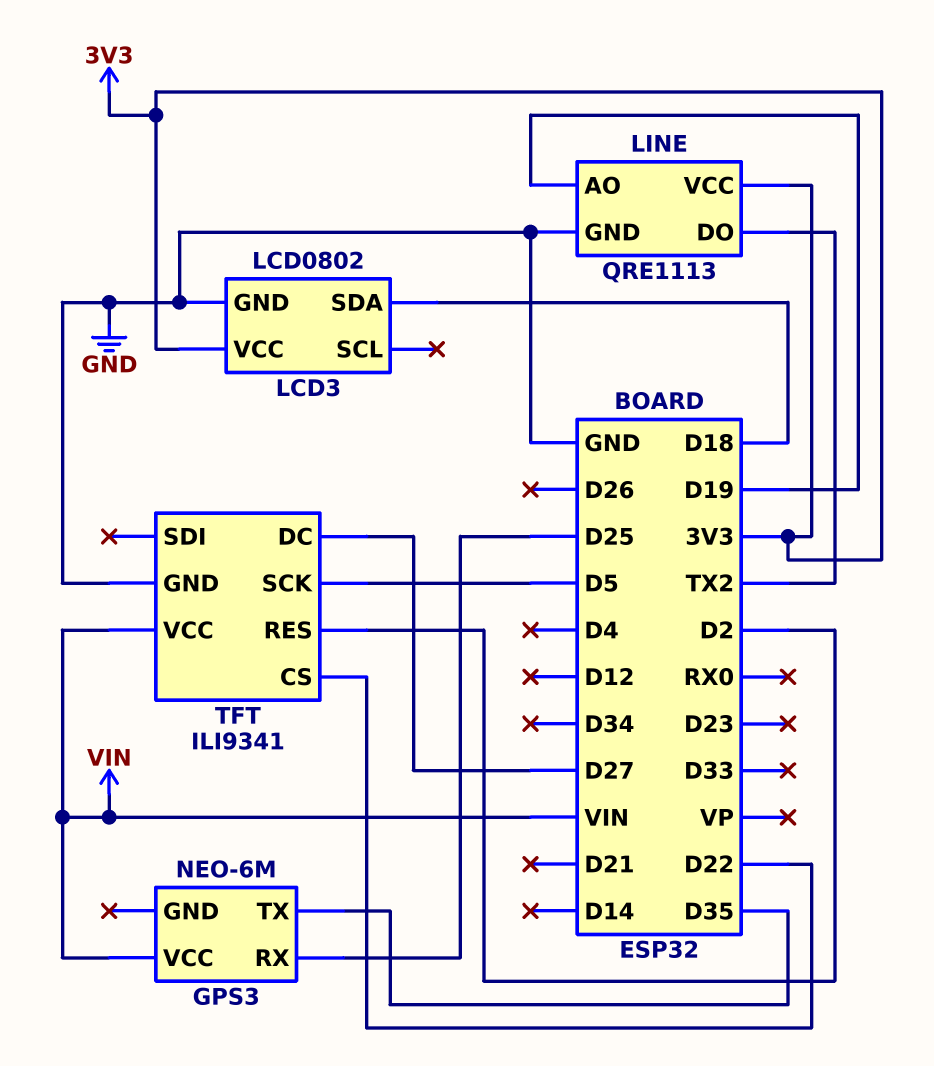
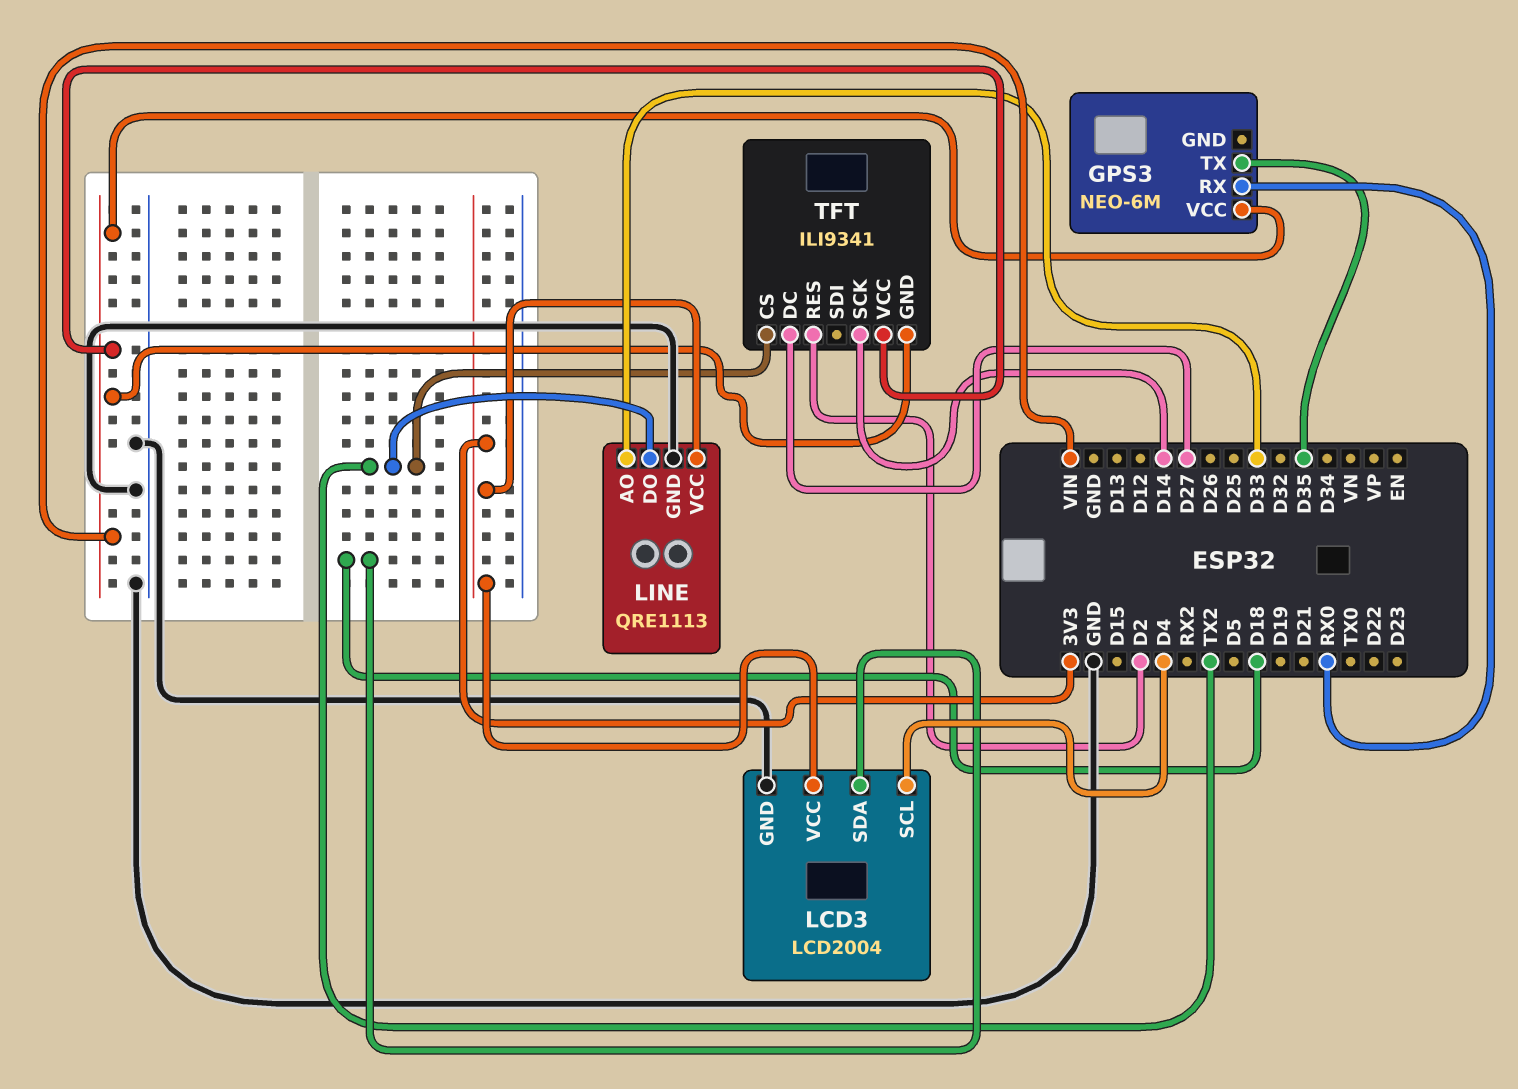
GPS3 pin RX: D25 -> RX0
LCD3: LCD0802 -> LCD2004
LCD3 pin SCL: none -> D4
LINE pin AO: D19 -> D33
TFT pin CS: D22 -> TX2
TFT pin GND: GND -> VIN
TFT pin SCK: D5 -> D14

